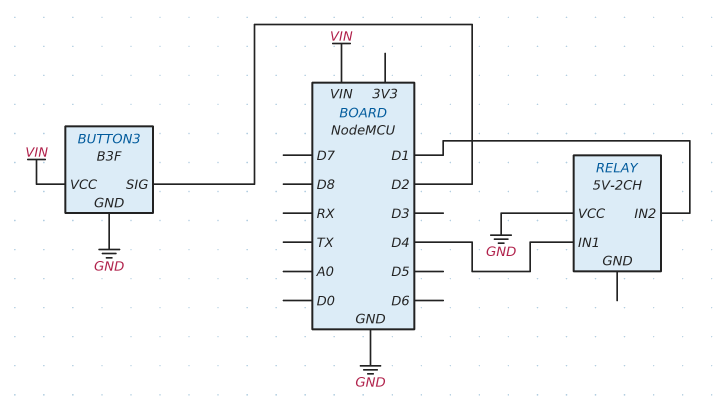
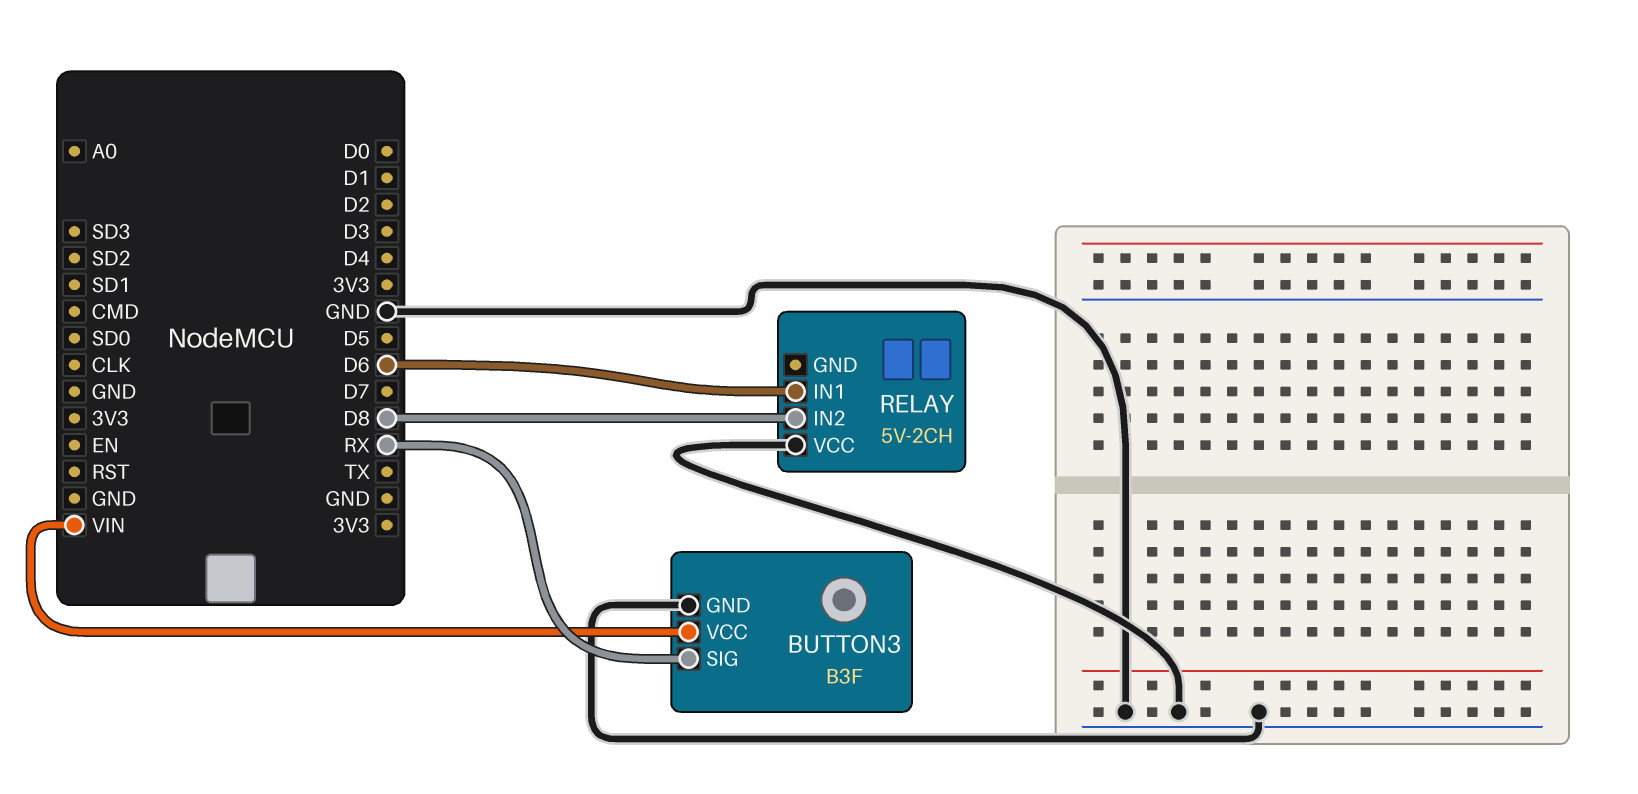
BUTTON3 pin SIG: D2 -> RX
RELAY pin IN1: D4 -> D6
RELAY pin IN2: D1 -> D8

